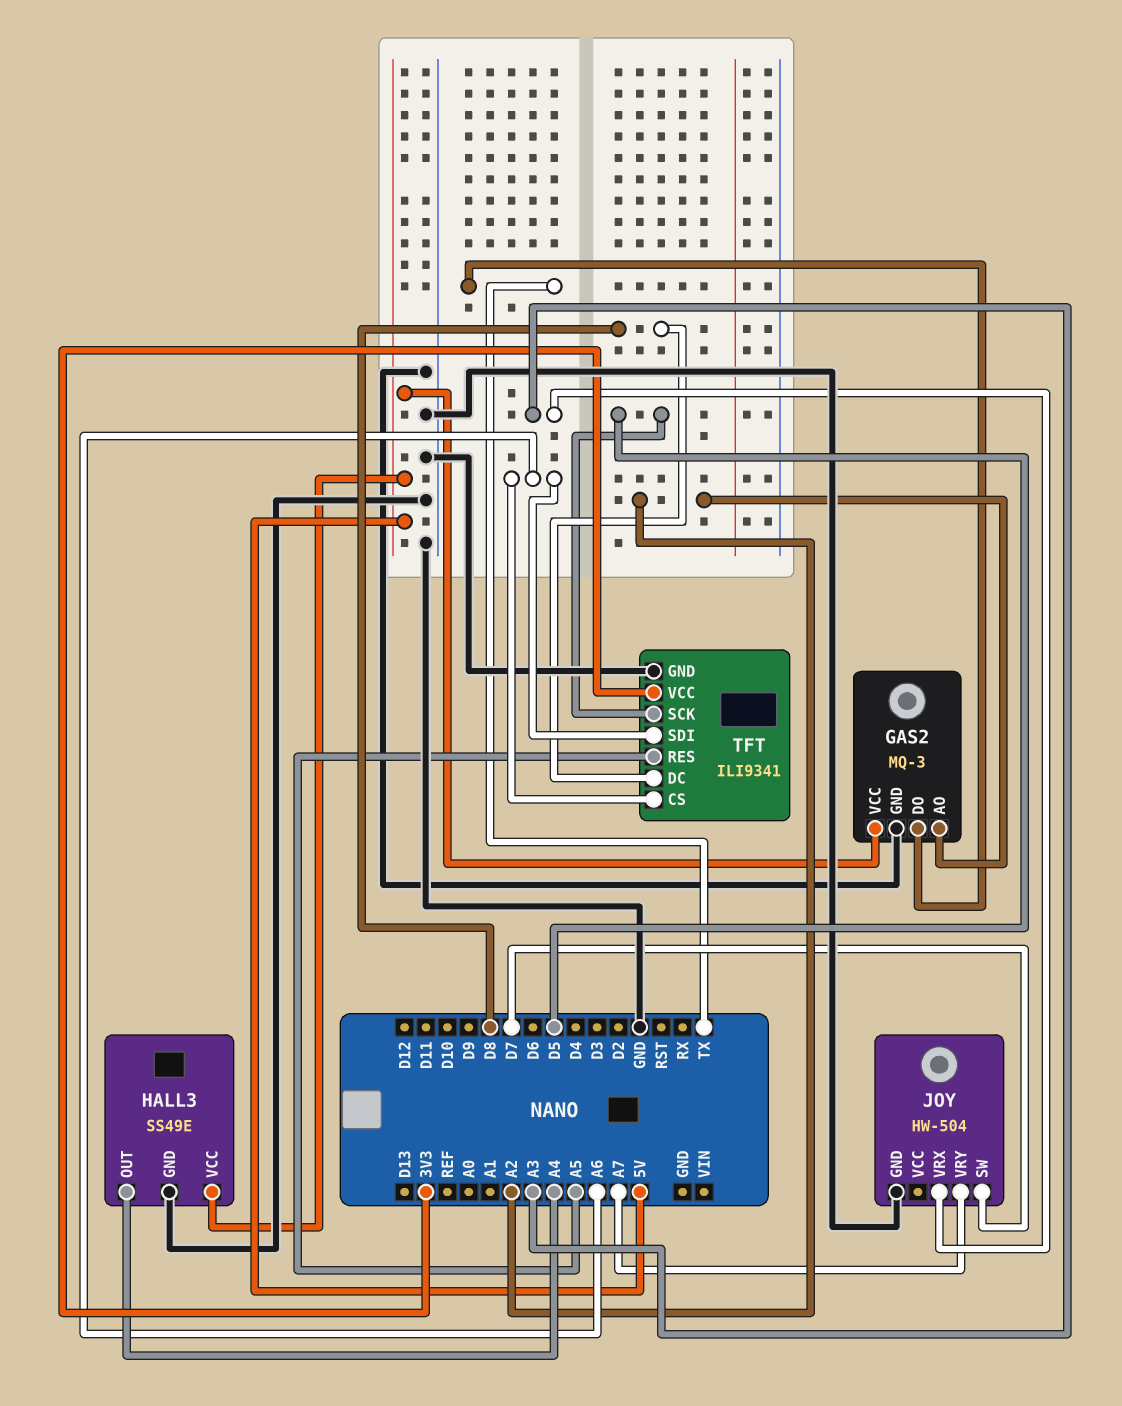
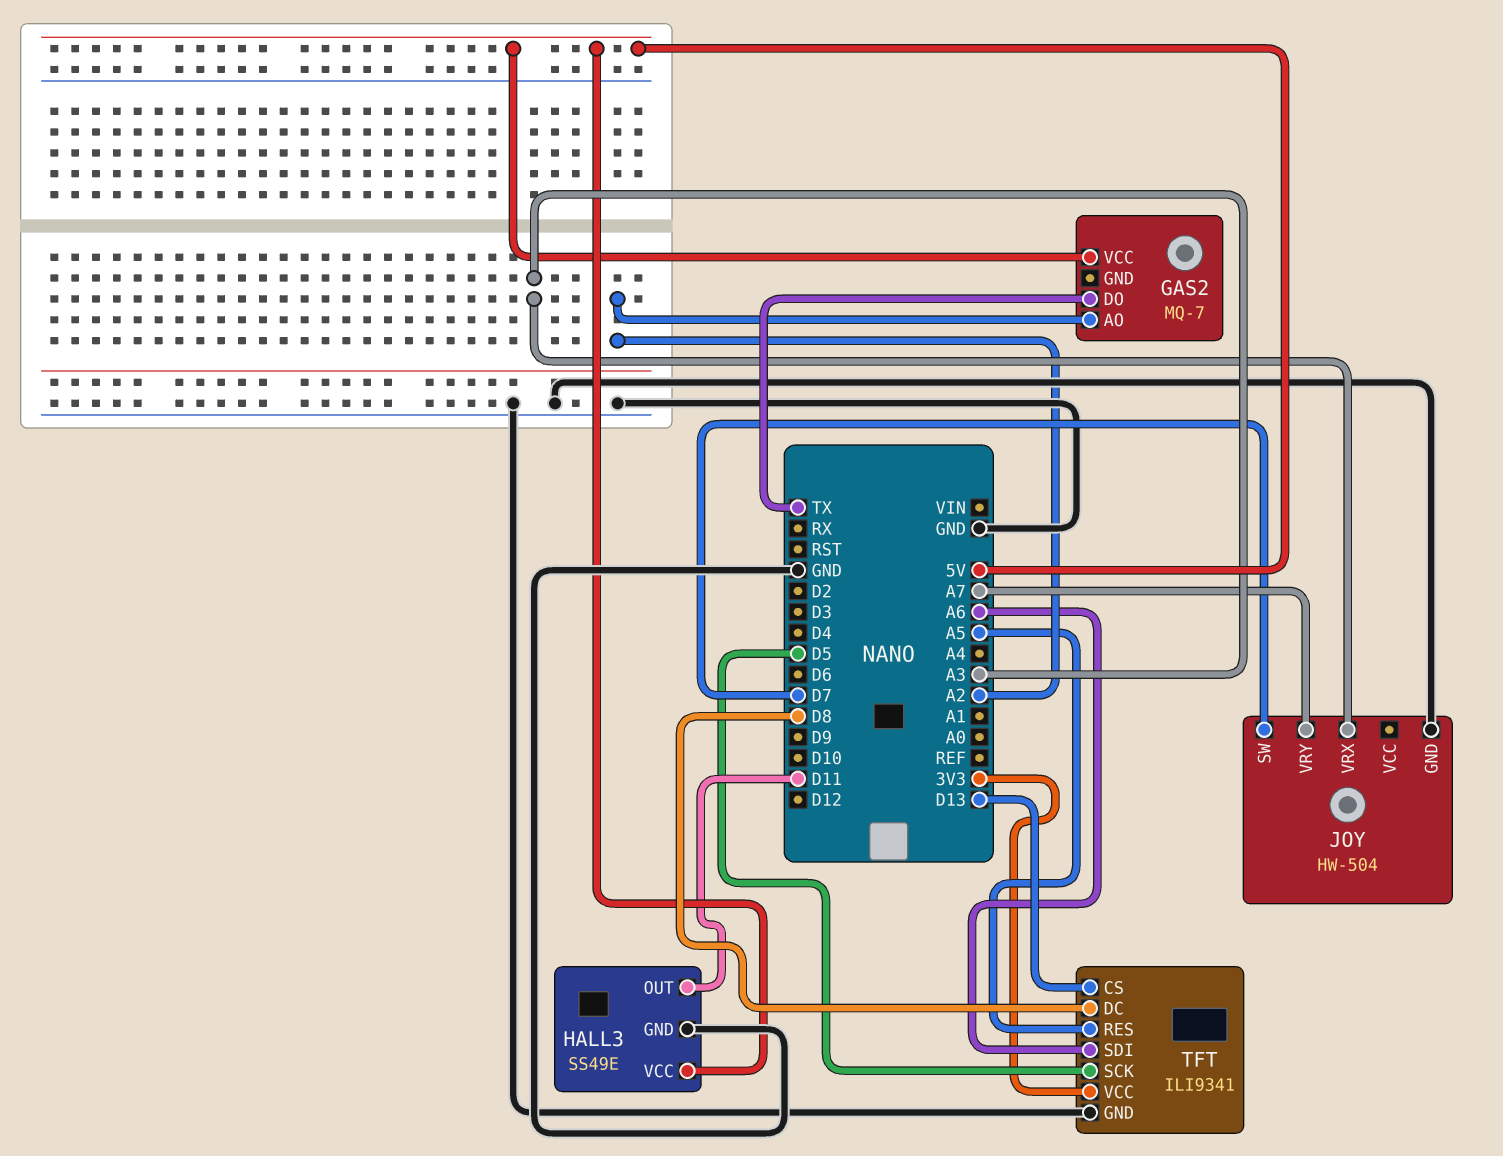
GAS2: MQ-3 -> MQ-7
GAS2 pin GND: GND -> none
HALL3 pin OUT: A4 -> D11
TFT pin CS: A6 -> D13

